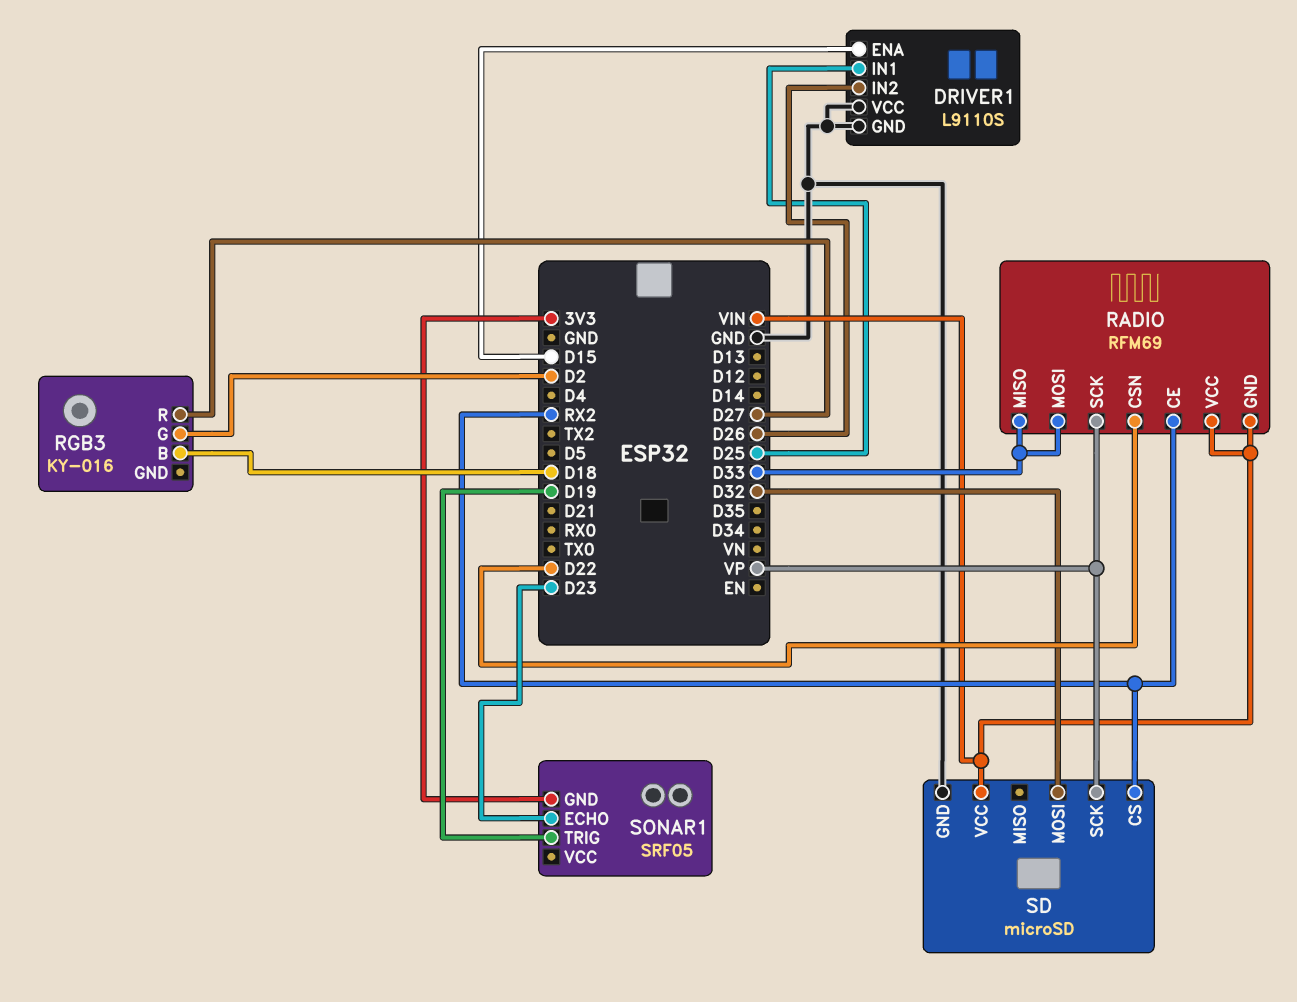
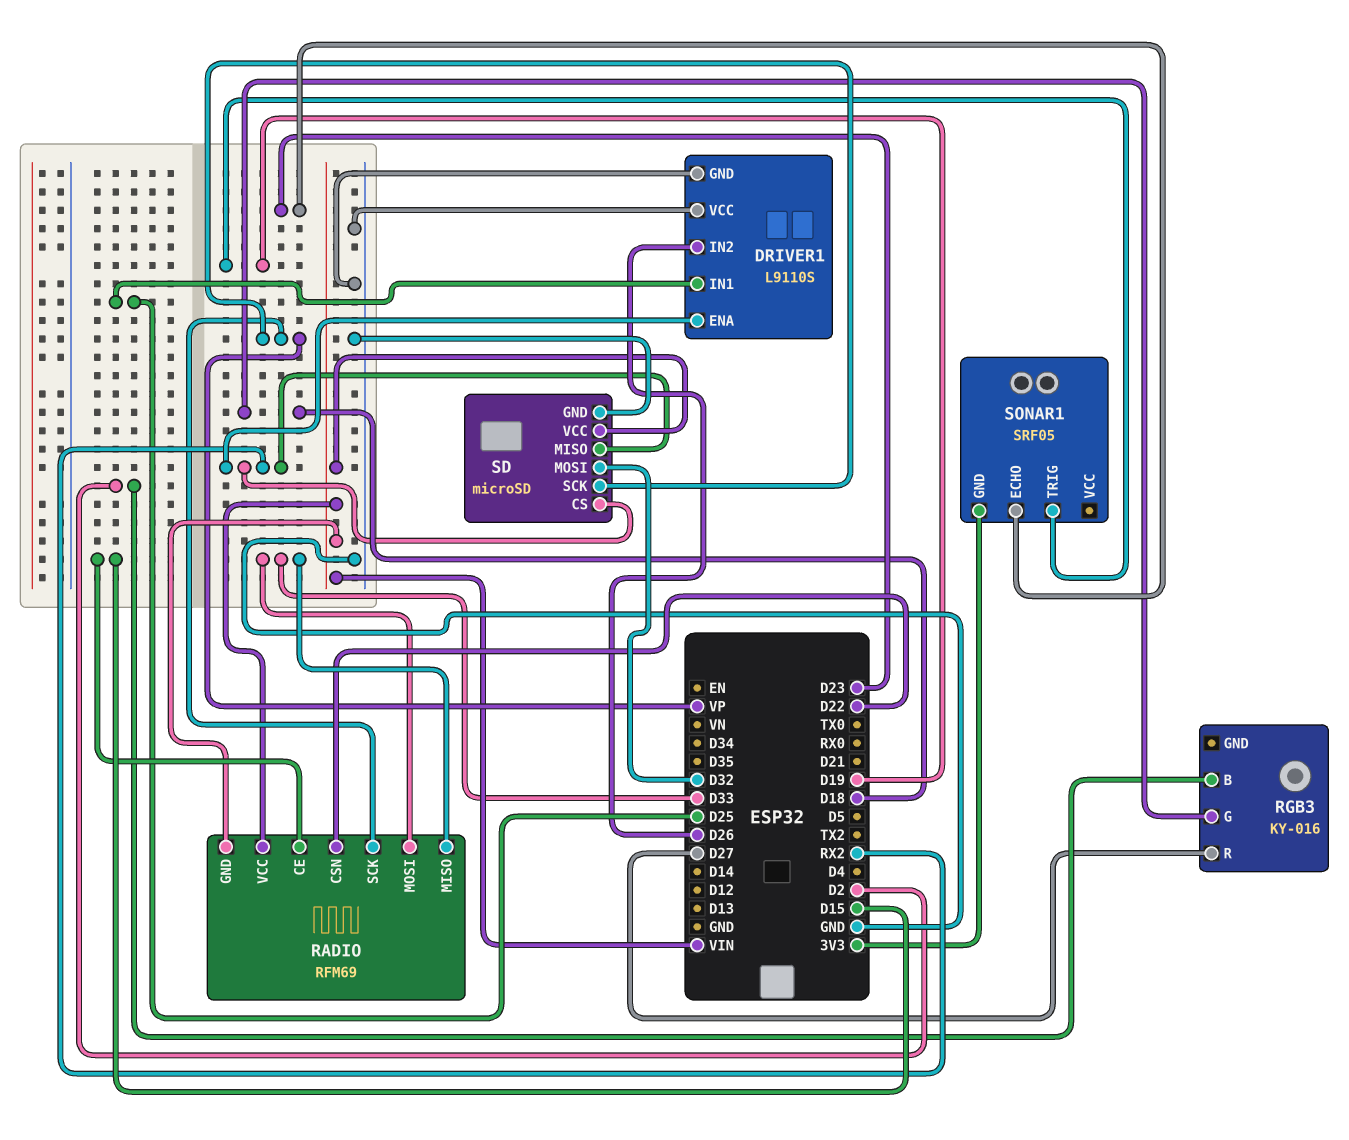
DRIVER1 pin ENA: D15 -> RX2
RADIO pin CE: RX2 -> D15
RGB3 pin B: D18 -> D2
RGB3 pin G: D2 -> D18
SD pin MISO: none -> RX2

